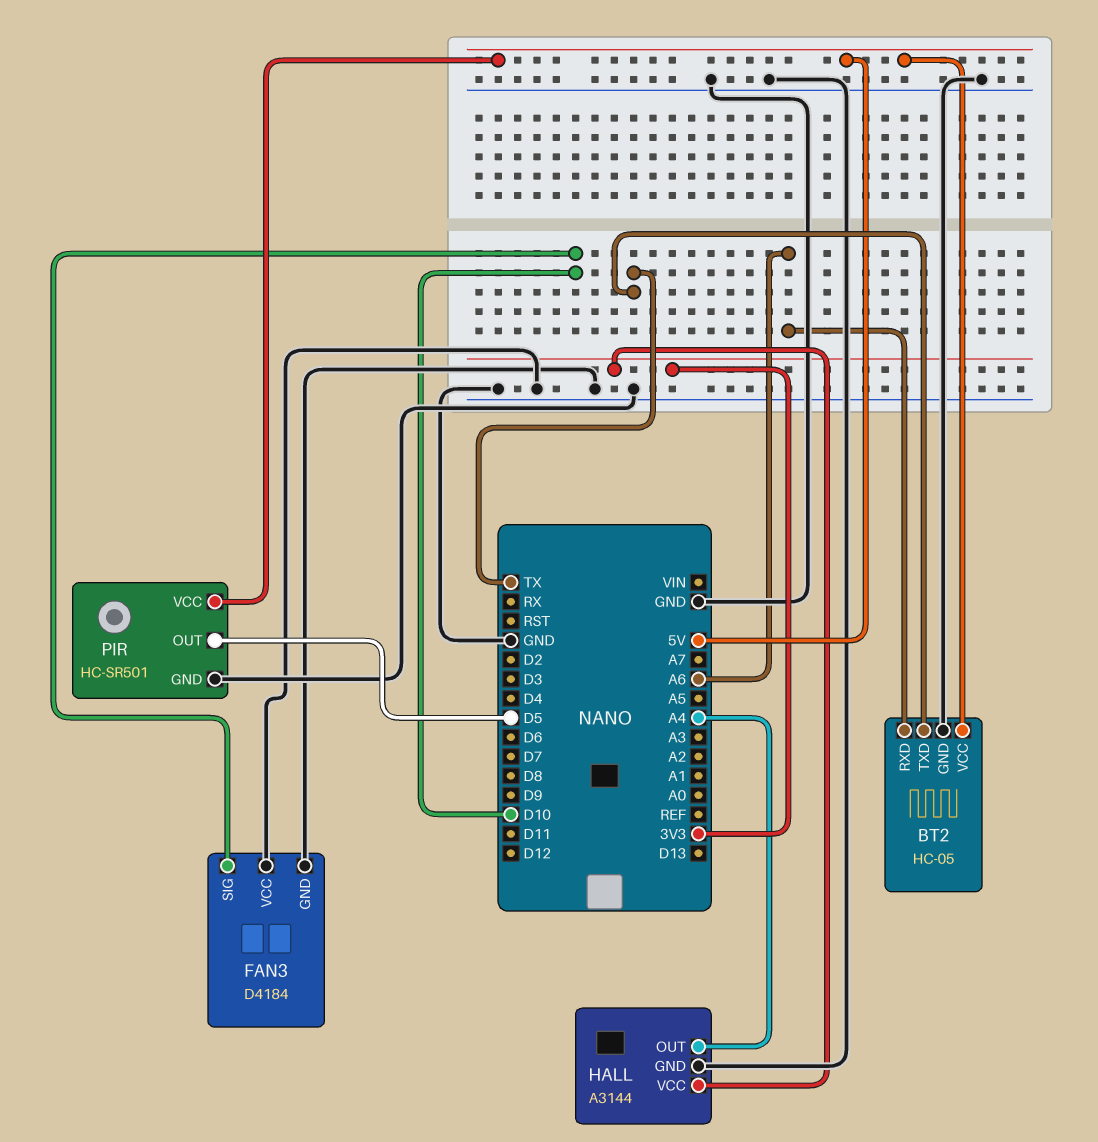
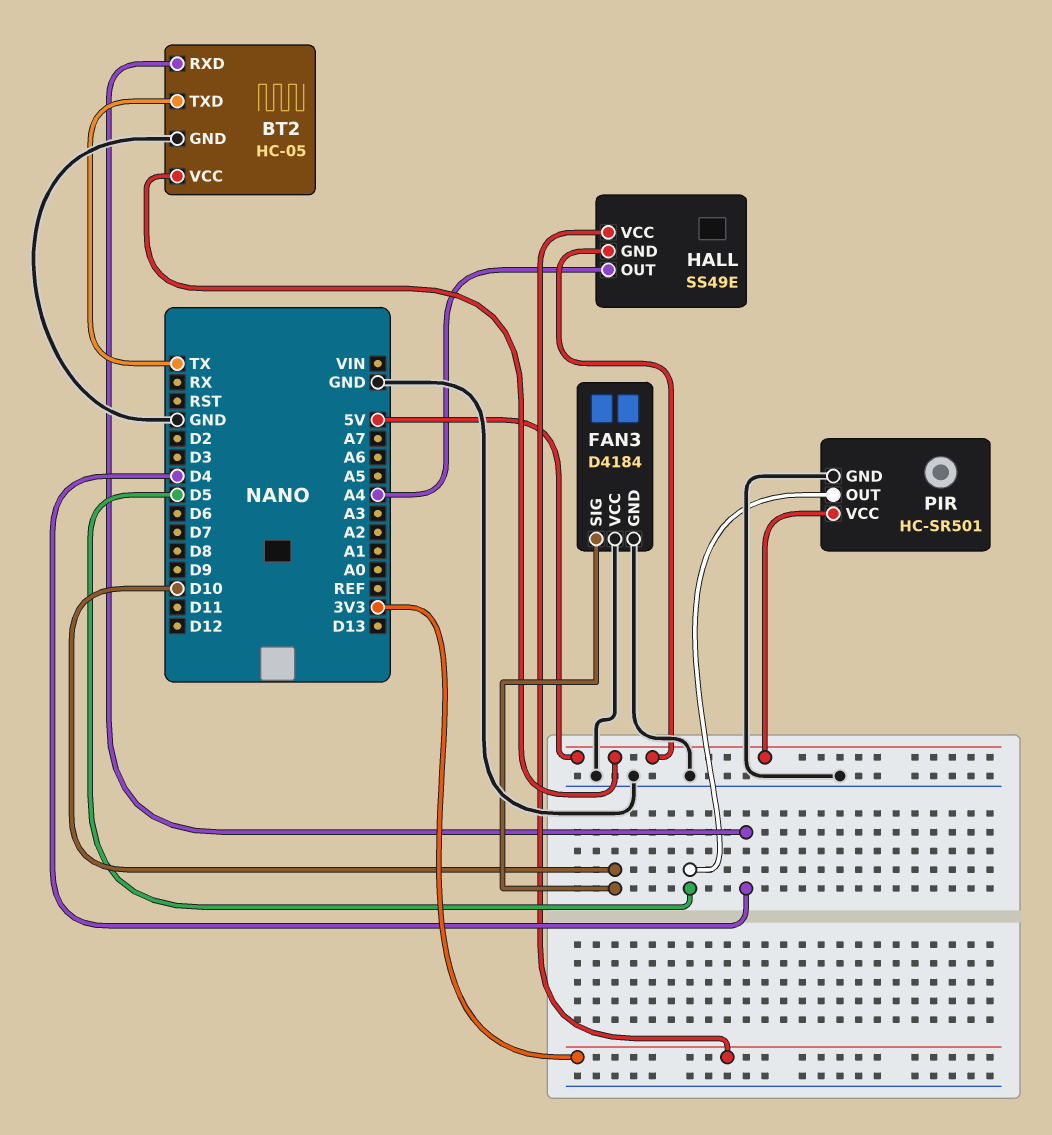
BT2 pin RXD: A6 -> D4
HALL: A3144 -> SS49E
HALL pin GND: GND -> 5V

